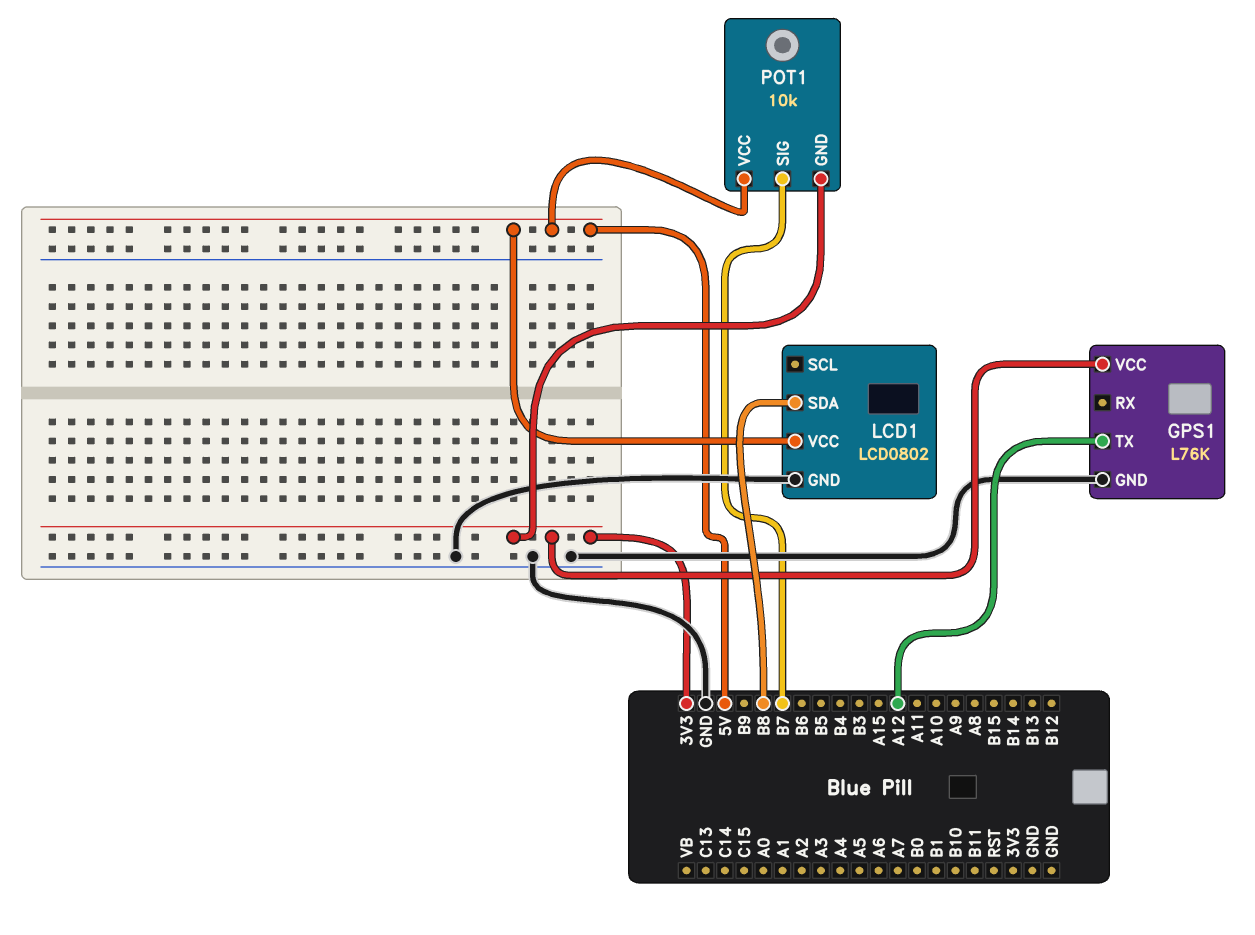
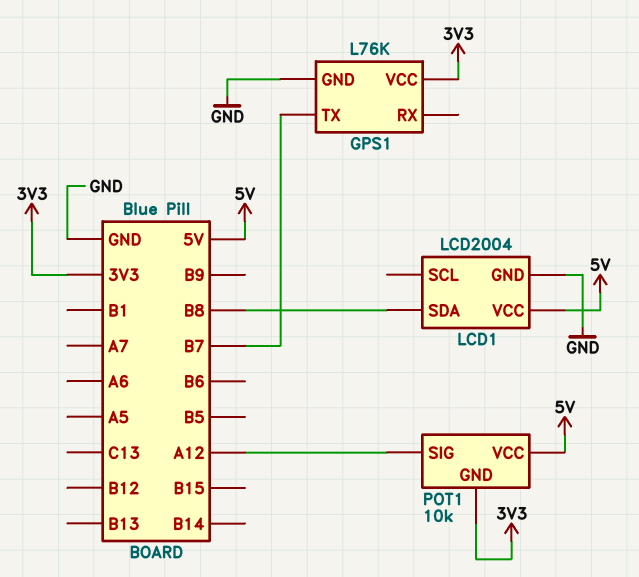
GPS1 pin TX: A12 -> B7
LCD1: LCD0802 -> LCD2004
POT1 pin SIG: B7 -> A12

